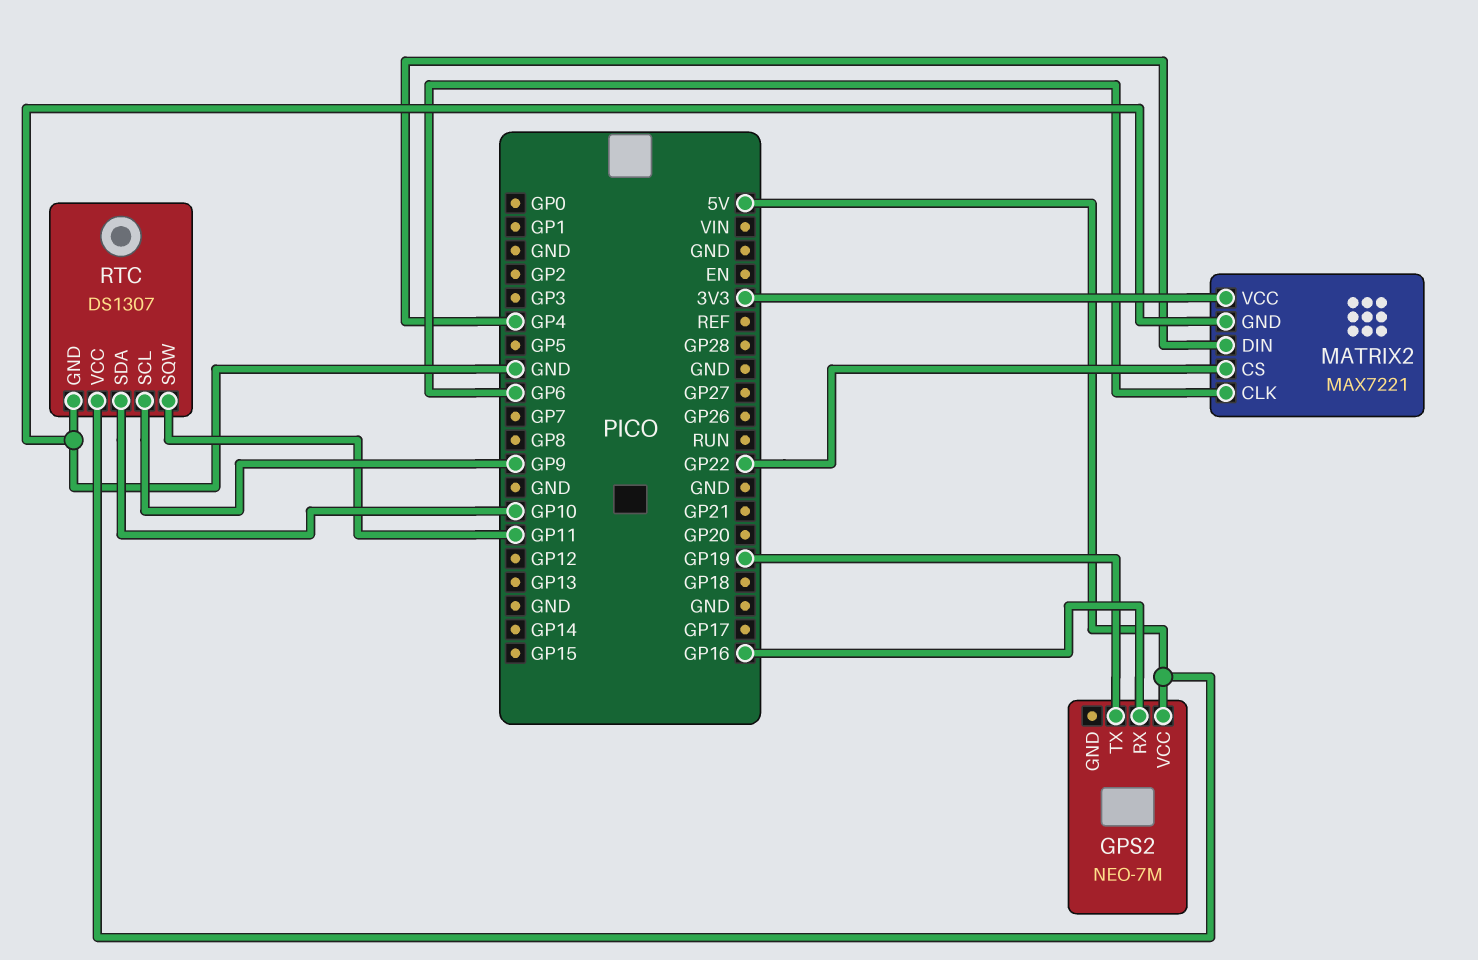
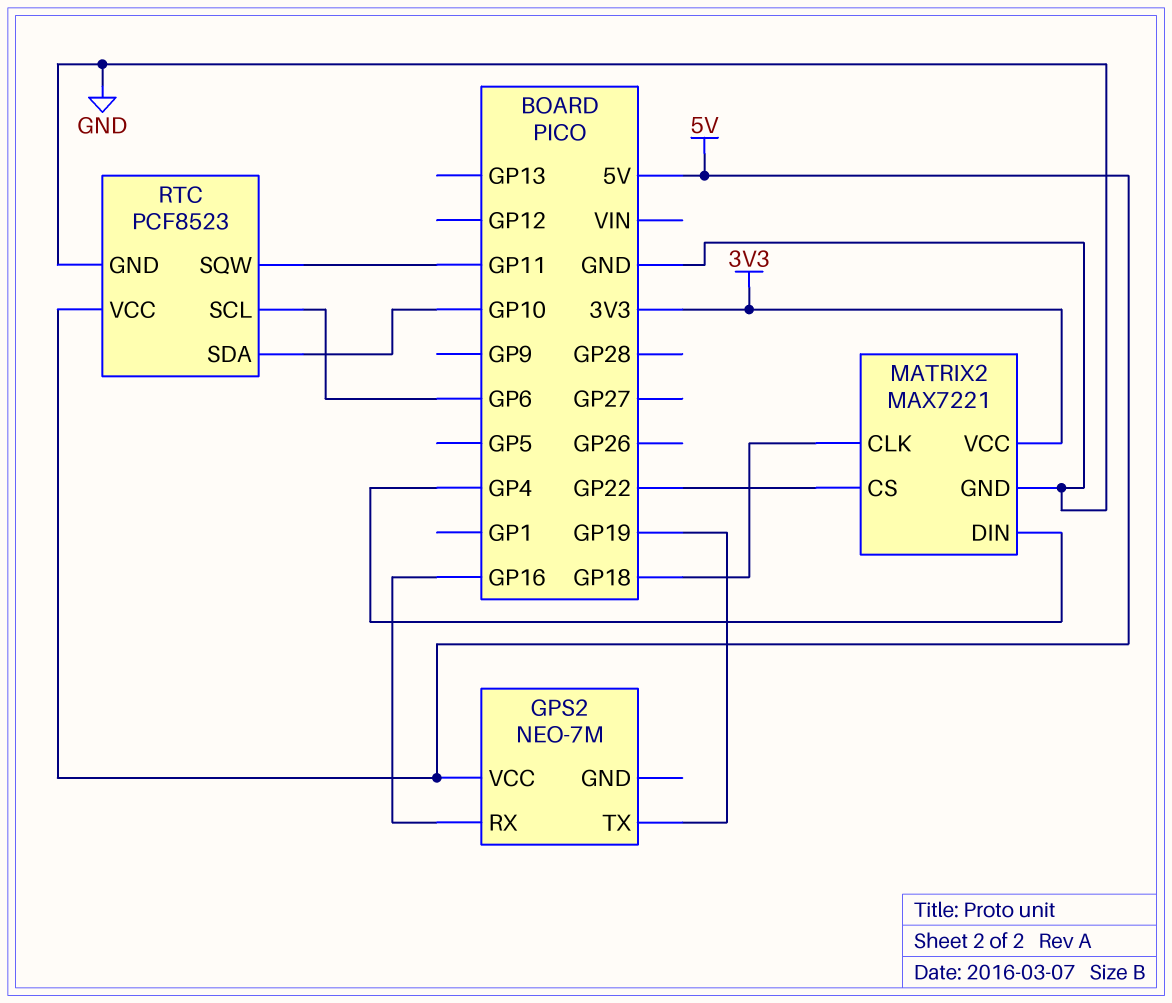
MATRIX2 pin CLK: GP6 -> GP18
RTC: DS1307 -> PCF8523
RTC pin SCL: GP9 -> GP6

